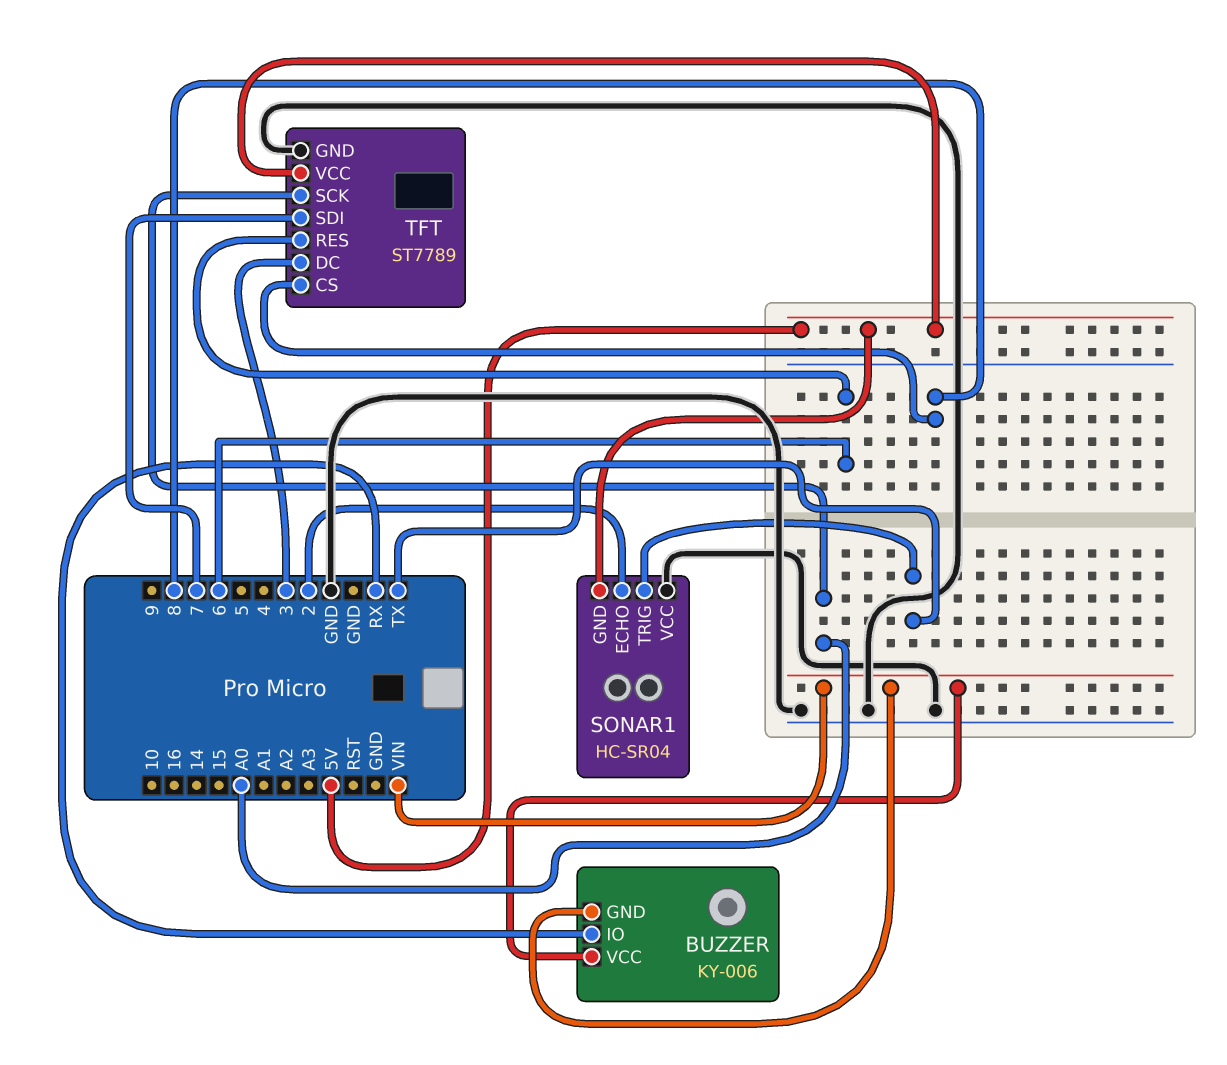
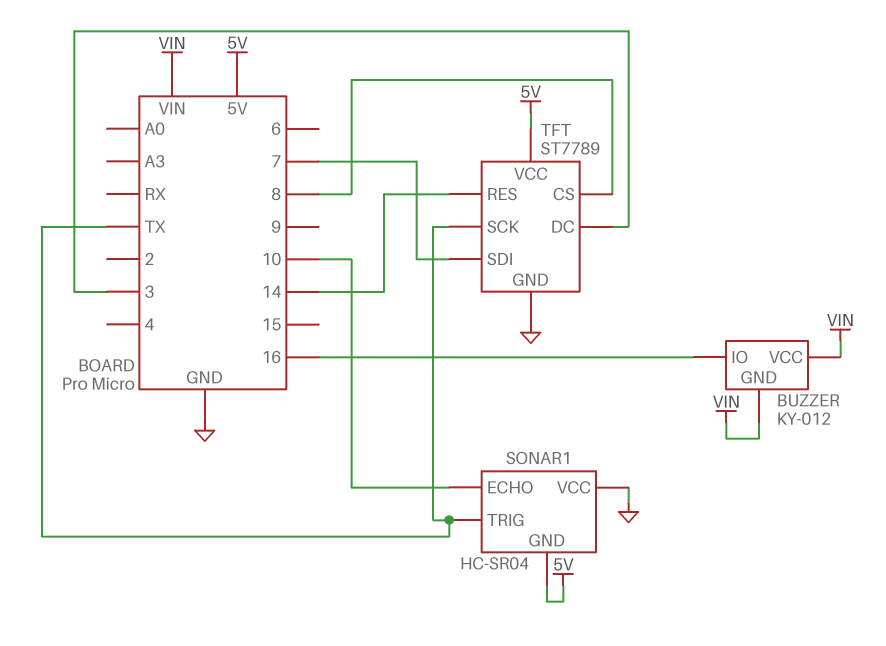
BUZZER: KY-006 -> KY-012
BUZZER pin IO: RX -> 16
SONAR1 pin ECHO: 2 -> 10
TFT pin RES: 6 -> 14
TFT pin SCK: A0 -> TX

